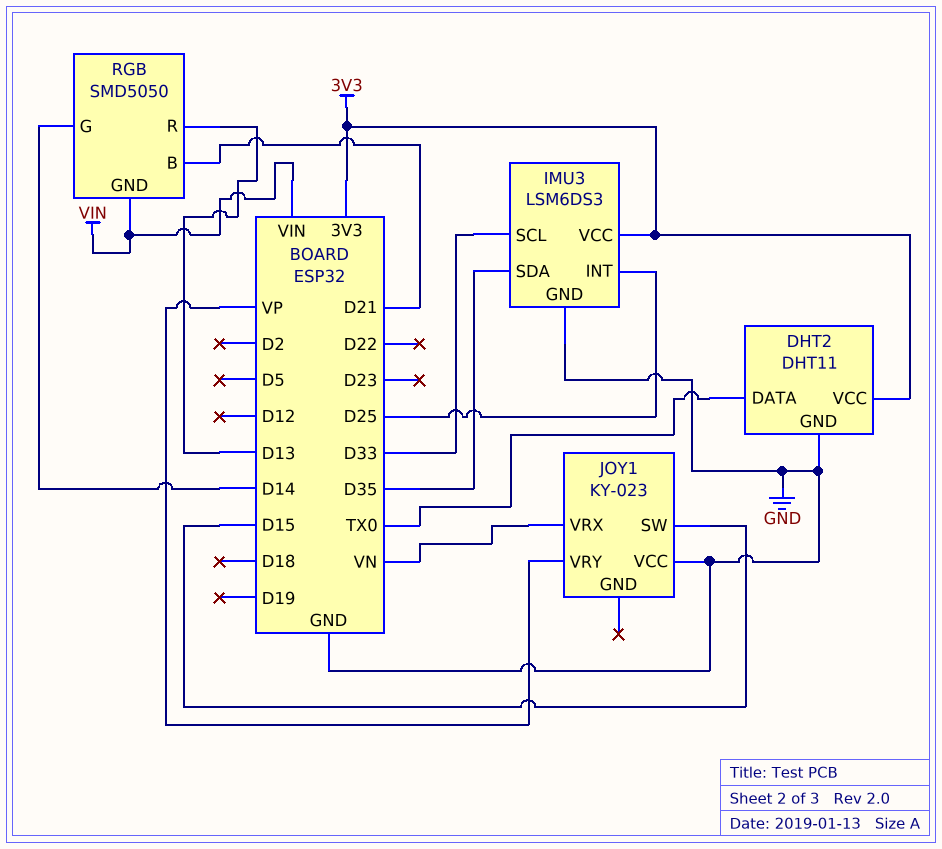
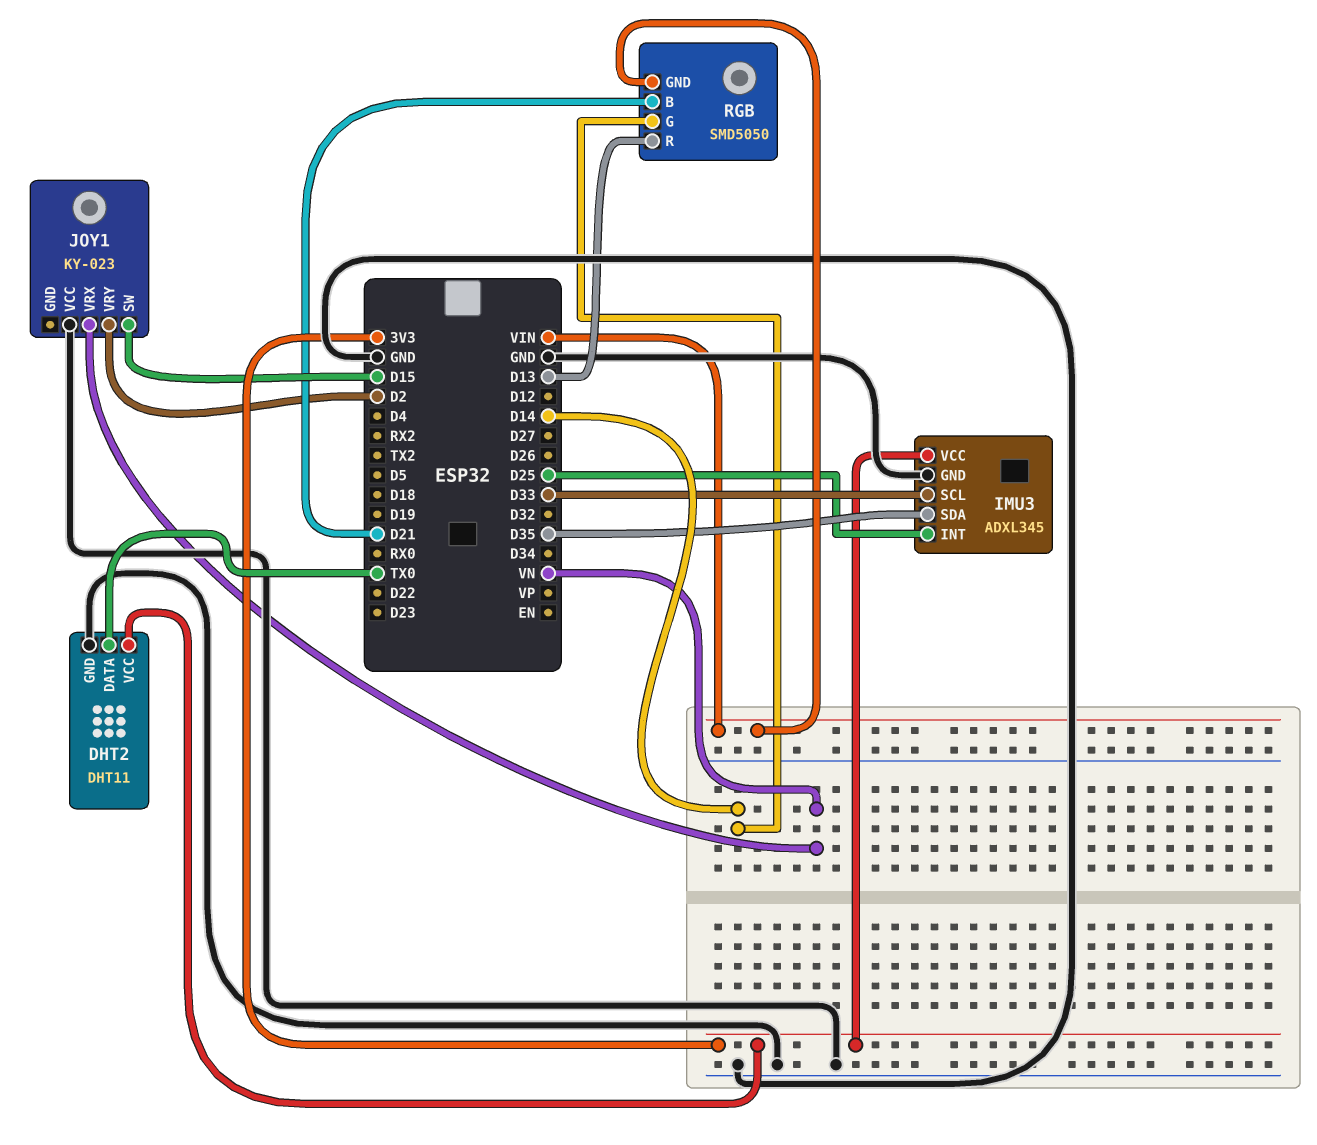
IMU3: LSM6DS3 -> ADXL345
JOY1 pin VRY: VP -> D2

